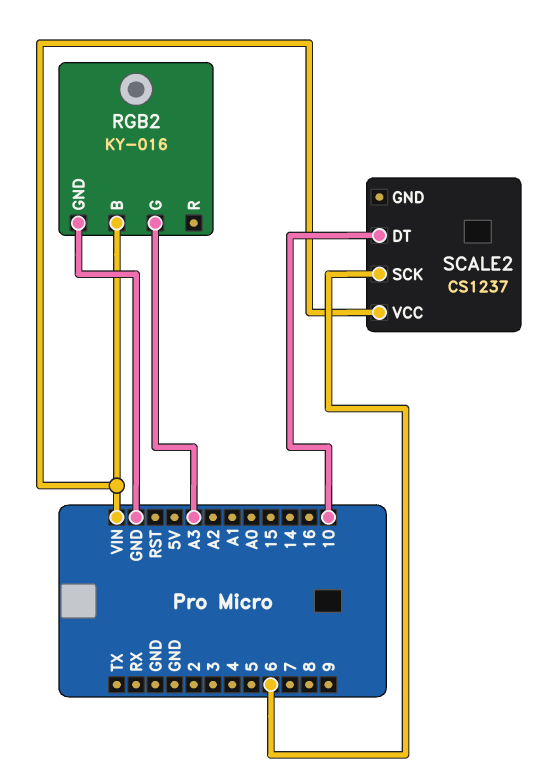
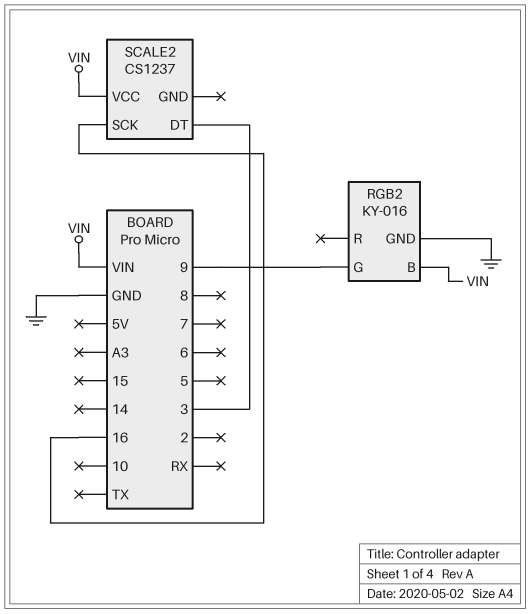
RGB2 pin G: A3 -> 9
SCALE2 pin DT: 10 -> 3
SCALE2 pin SCK: 6 -> 16

